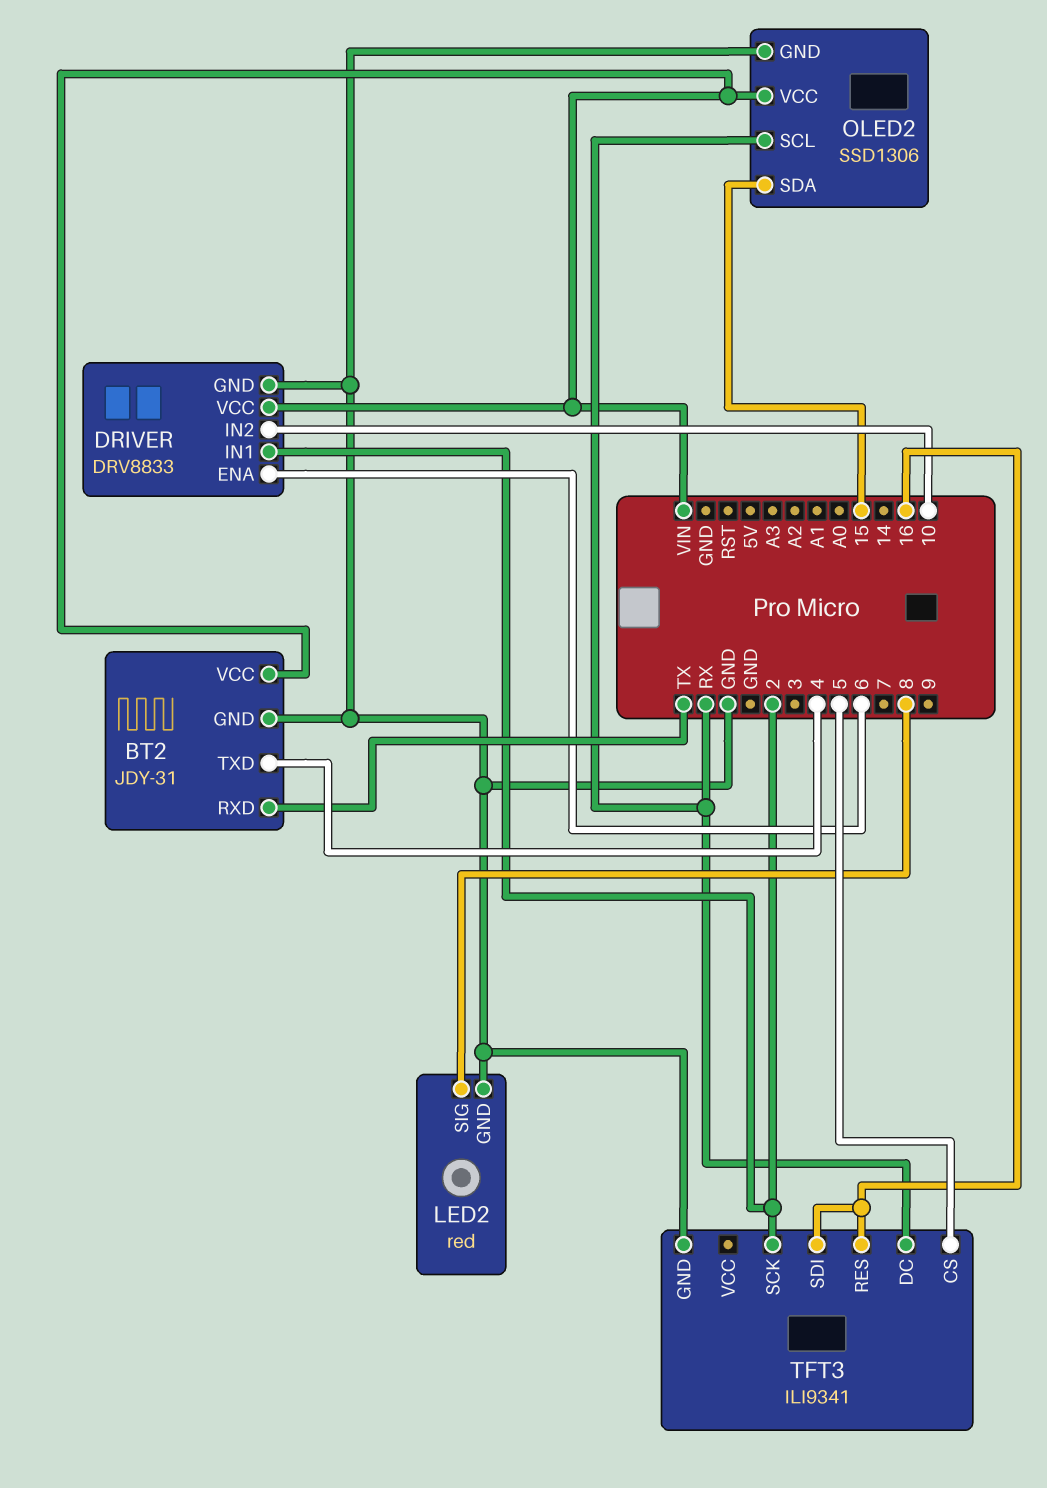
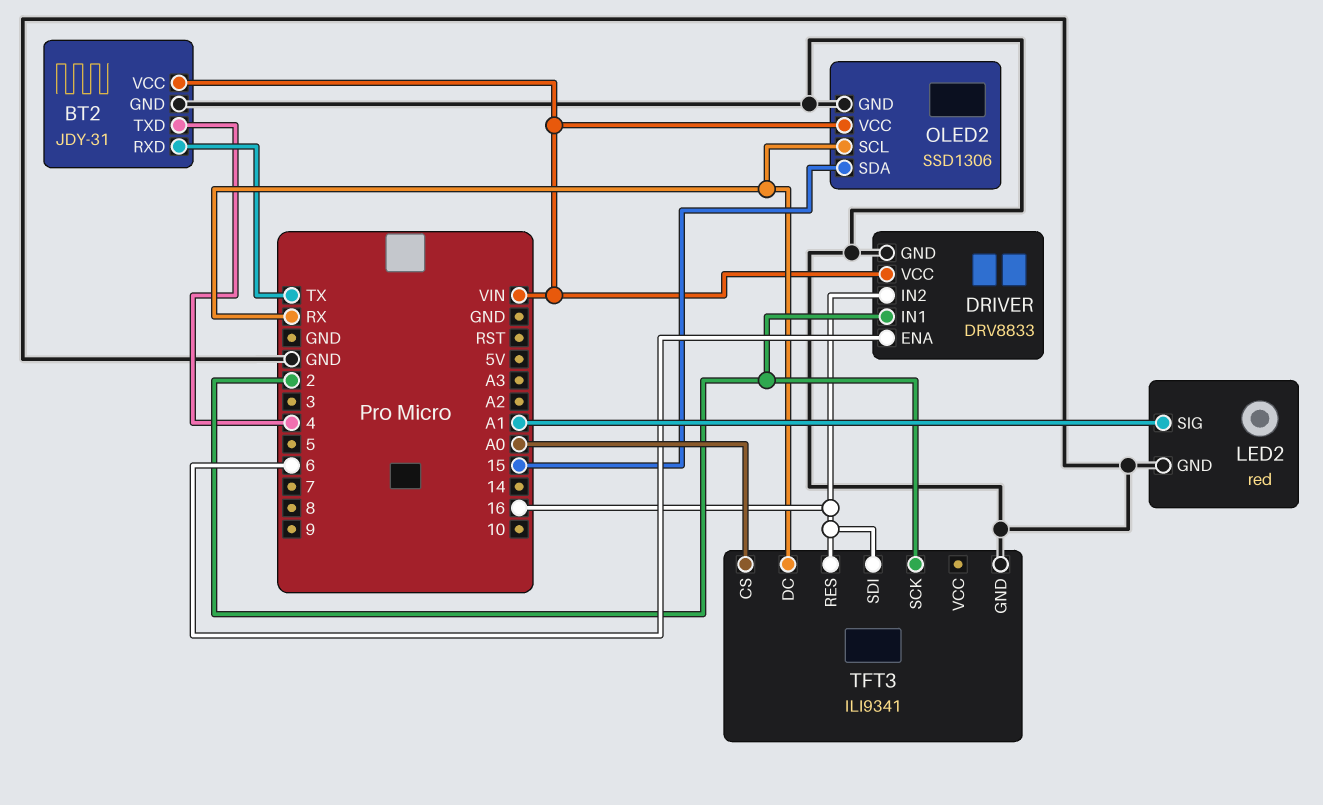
DRIVER pin IN2: 10 -> 16
LED2 pin SIG: 8 -> A1
TFT3 pin CS: 5 -> A0

